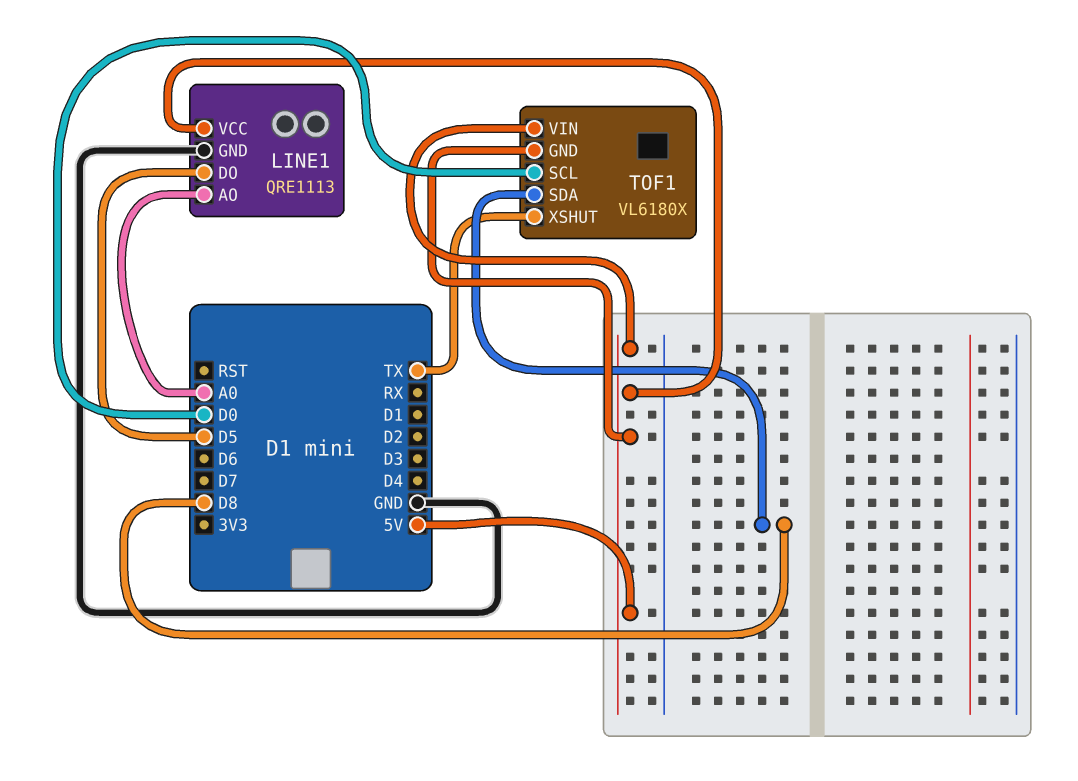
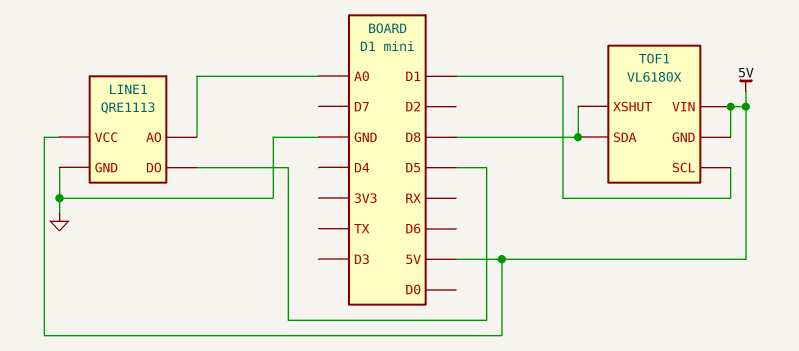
TOF1 pin SCL: D0 -> D1
TOF1 pin XSHUT: TX -> D8

